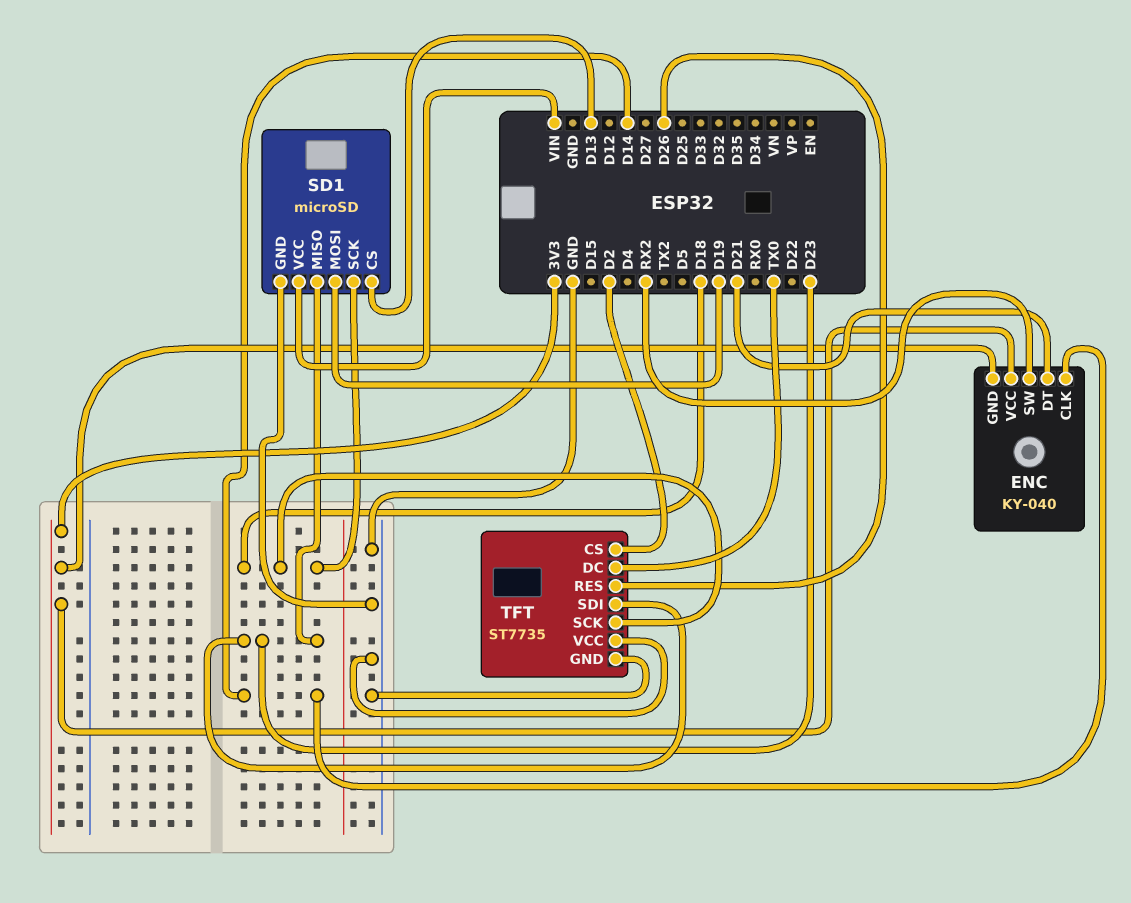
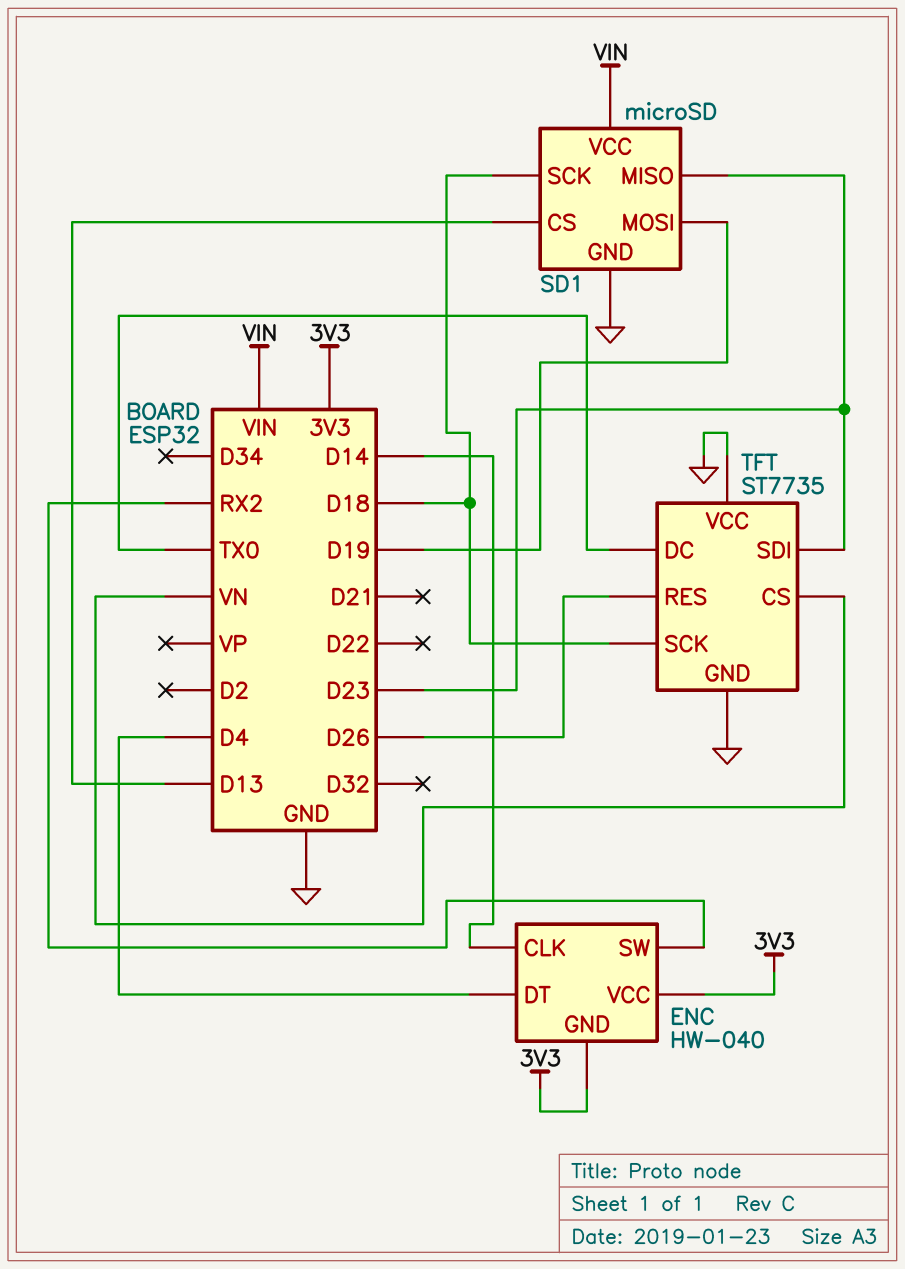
ENC: KY-040 -> HW-040
ENC pin DT: D21 -> D4
TFT pin CS: D2 -> VN

